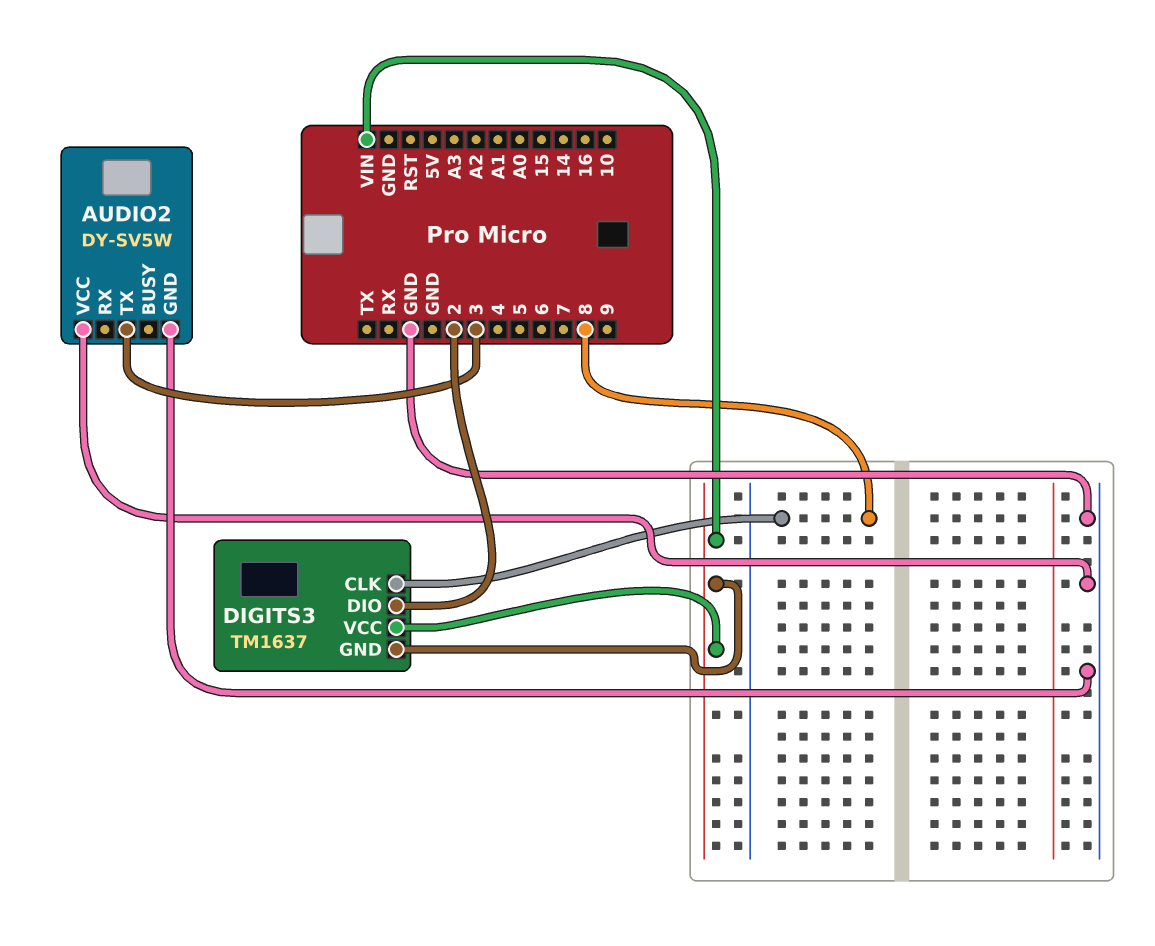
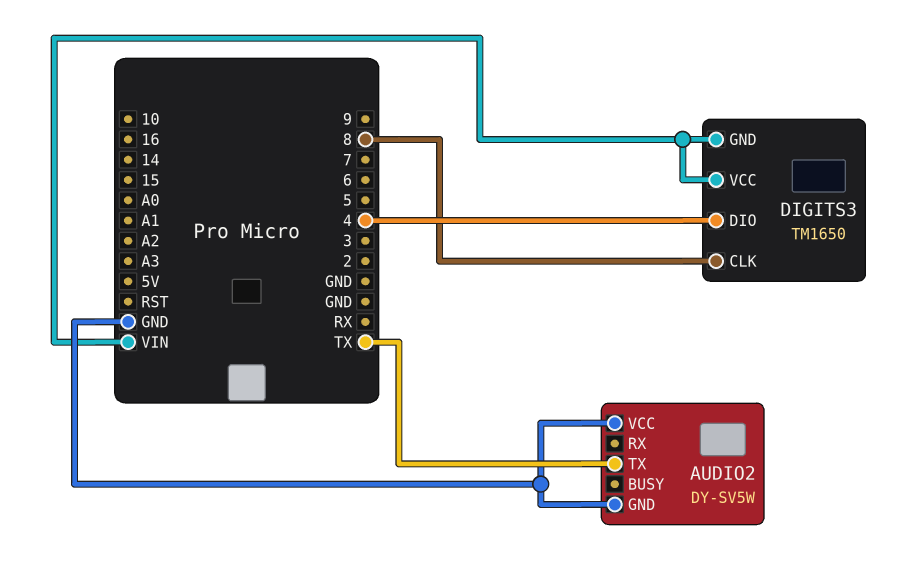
AUDIO2 pin TX: 3 -> TX
DIGITS3: TM1637 -> TM1650
DIGITS3 pin DIO: 2 -> 4

